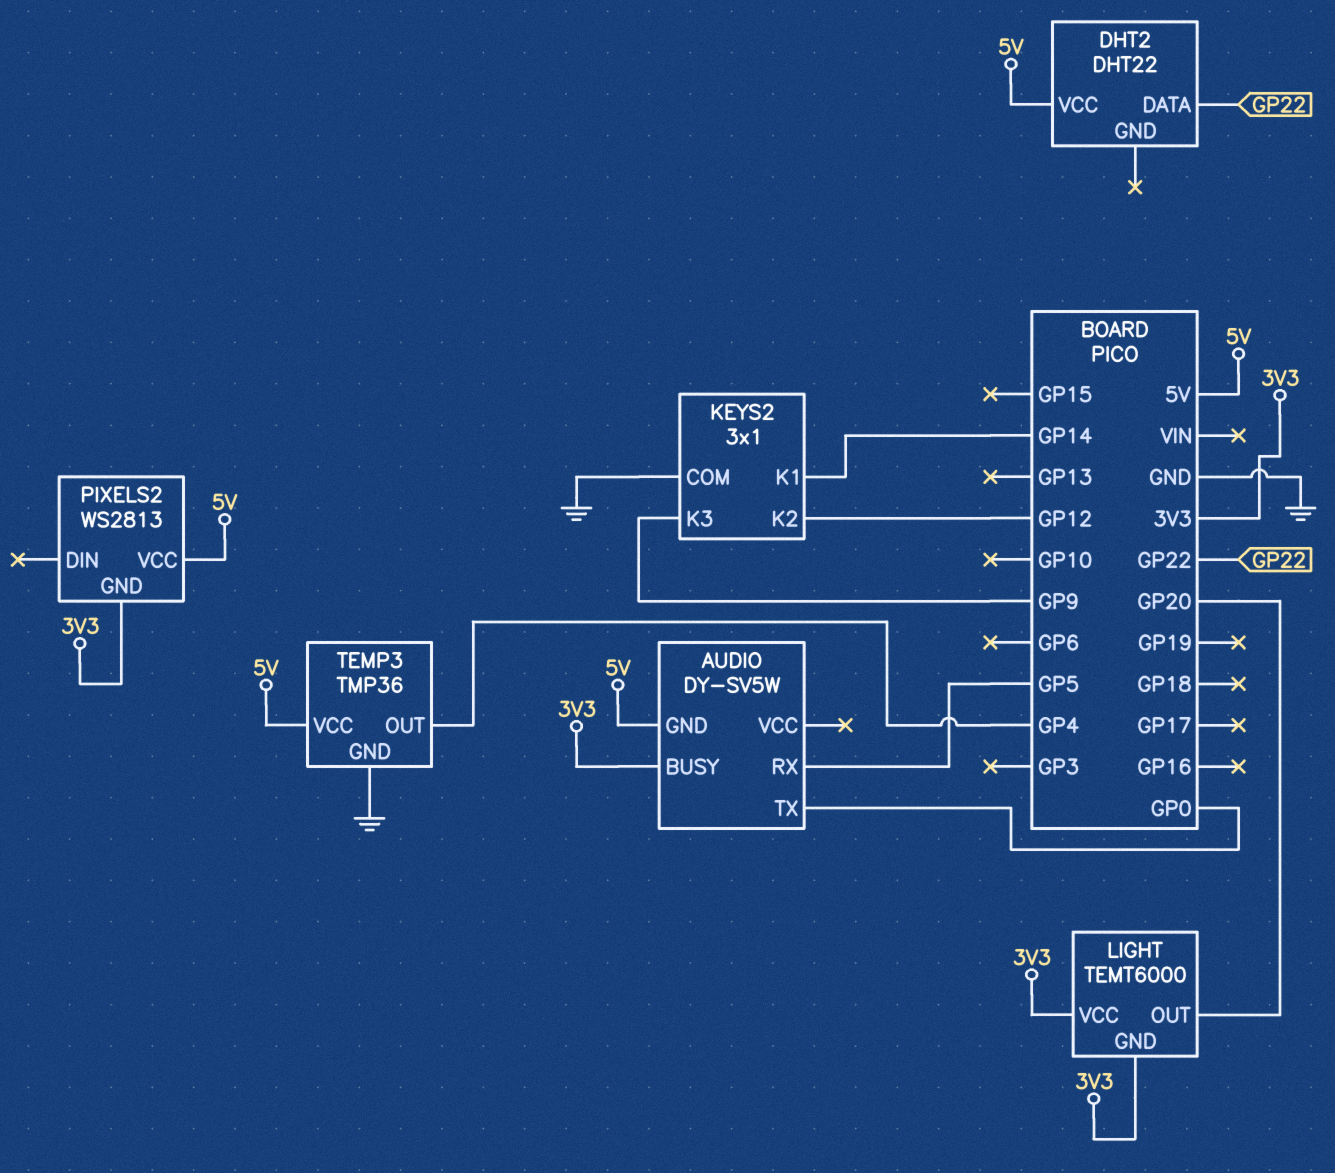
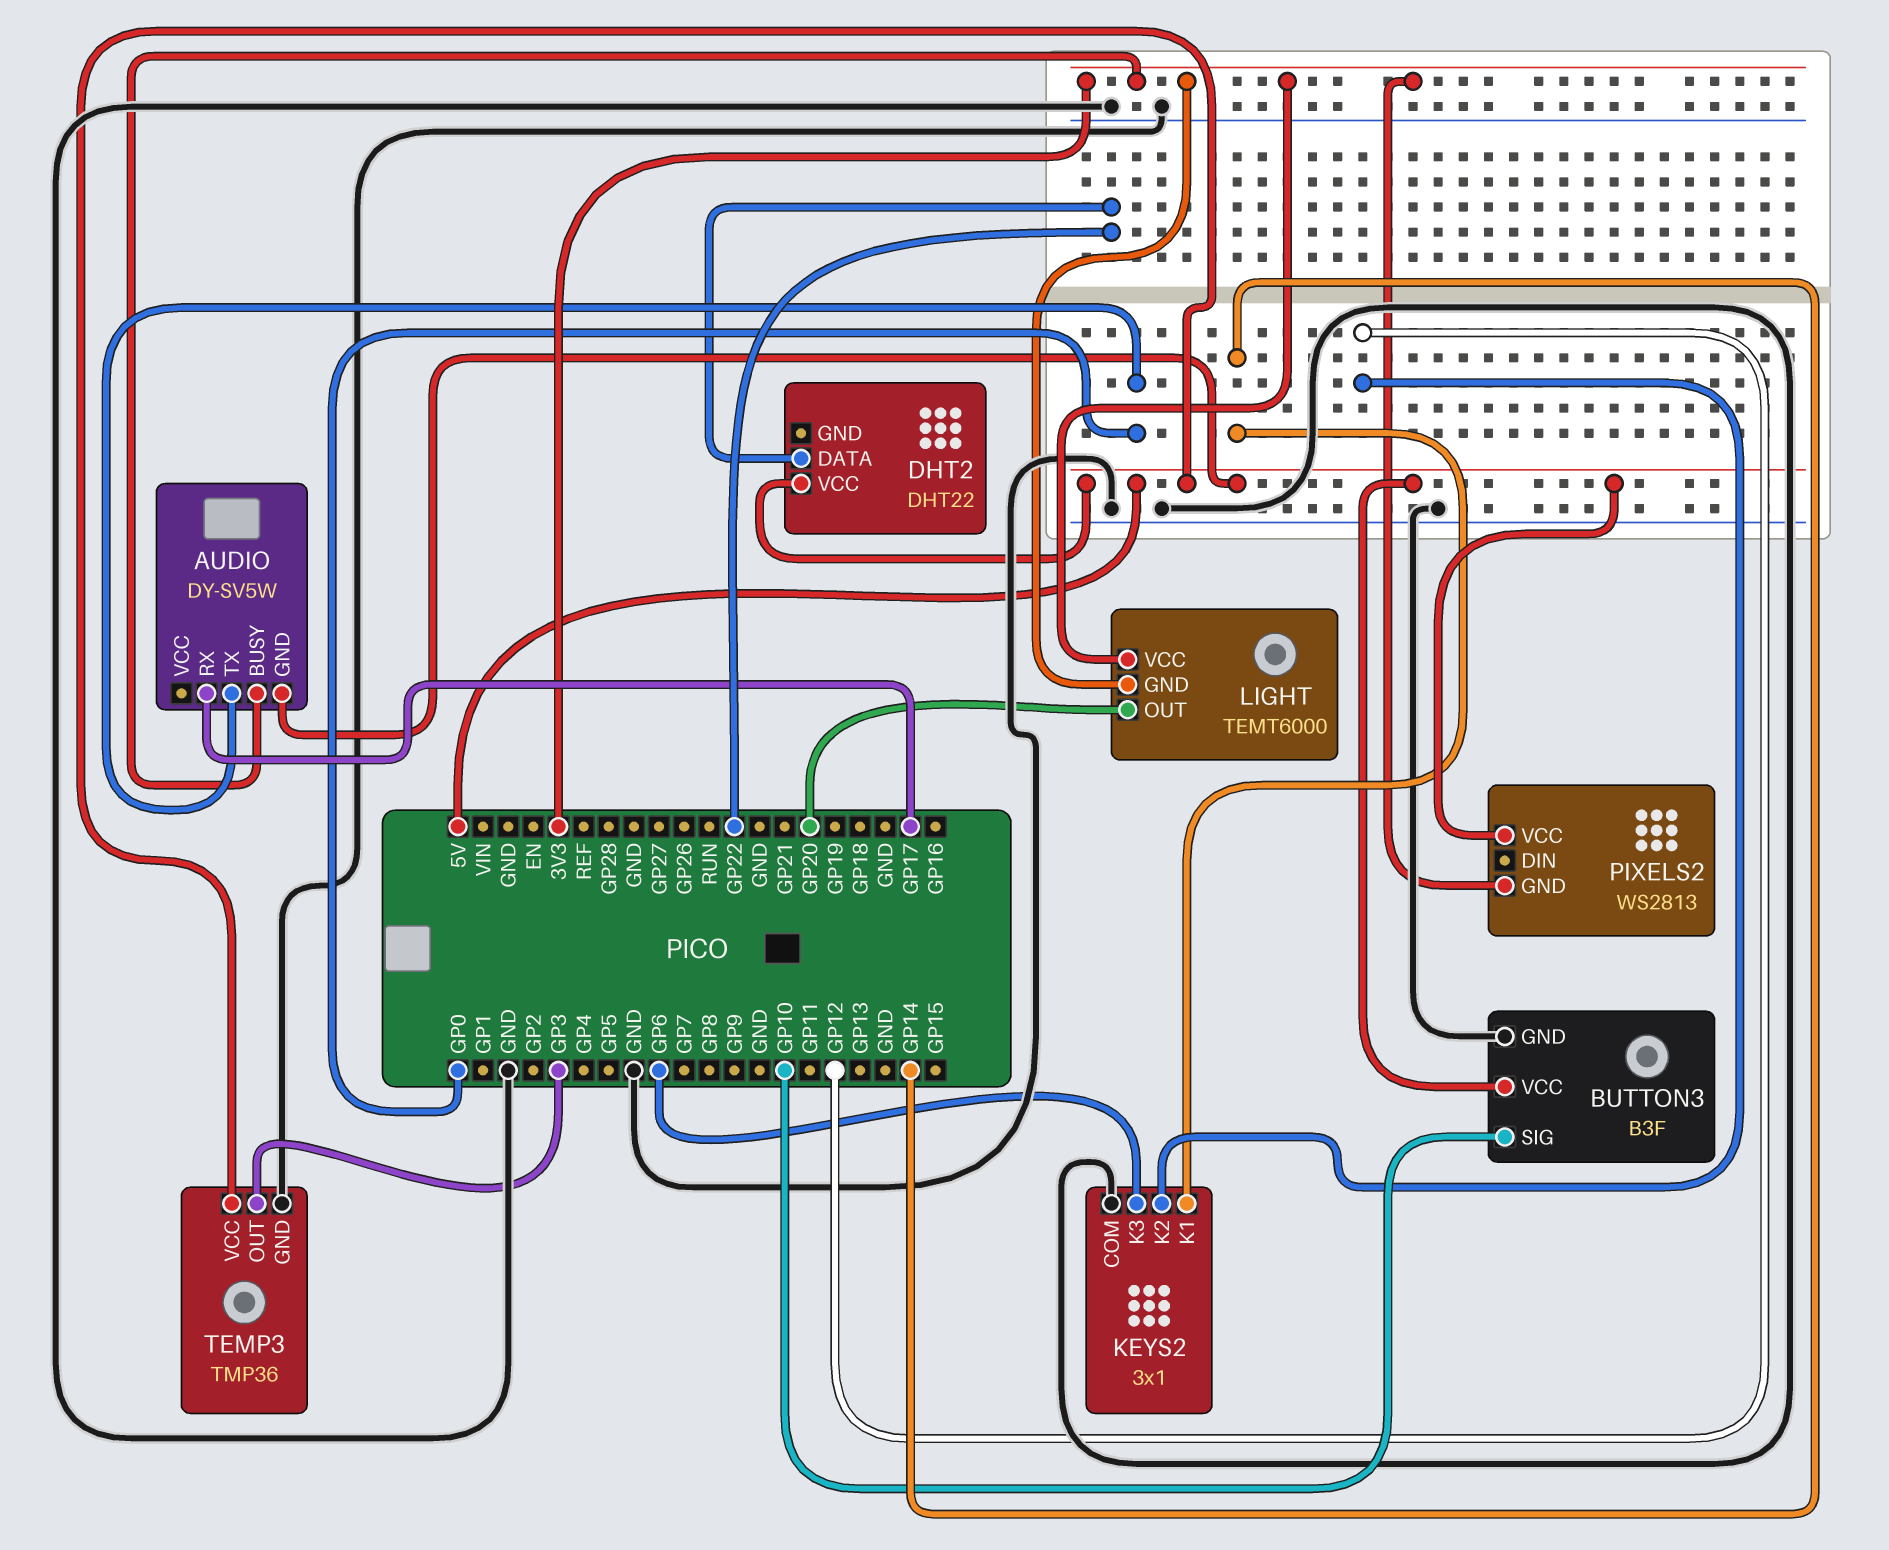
AUDIO pin RX: GP5 -> GP17
BUTTON3: none -> B3F
BUTTON3 pin GND: none -> GND
BUTTON3 pin SIG: none -> GP10
BUTTON3 pin VCC: none -> 5V
KEYS2 pin K3: GP9 -> GP6
TEMP3 pin OUT: GP4 -> GP3

